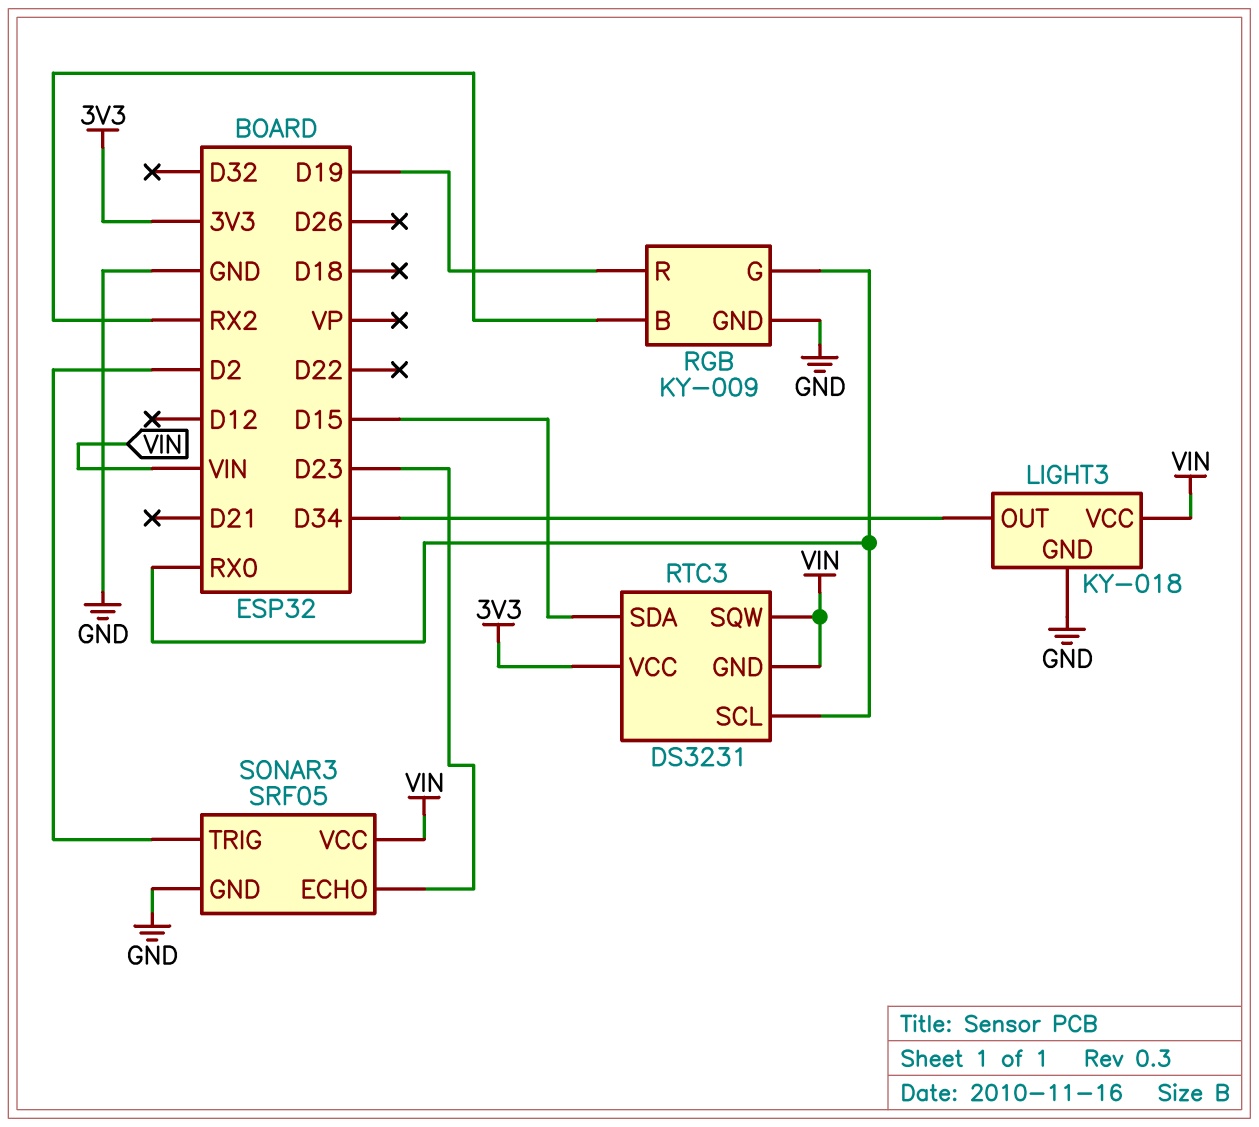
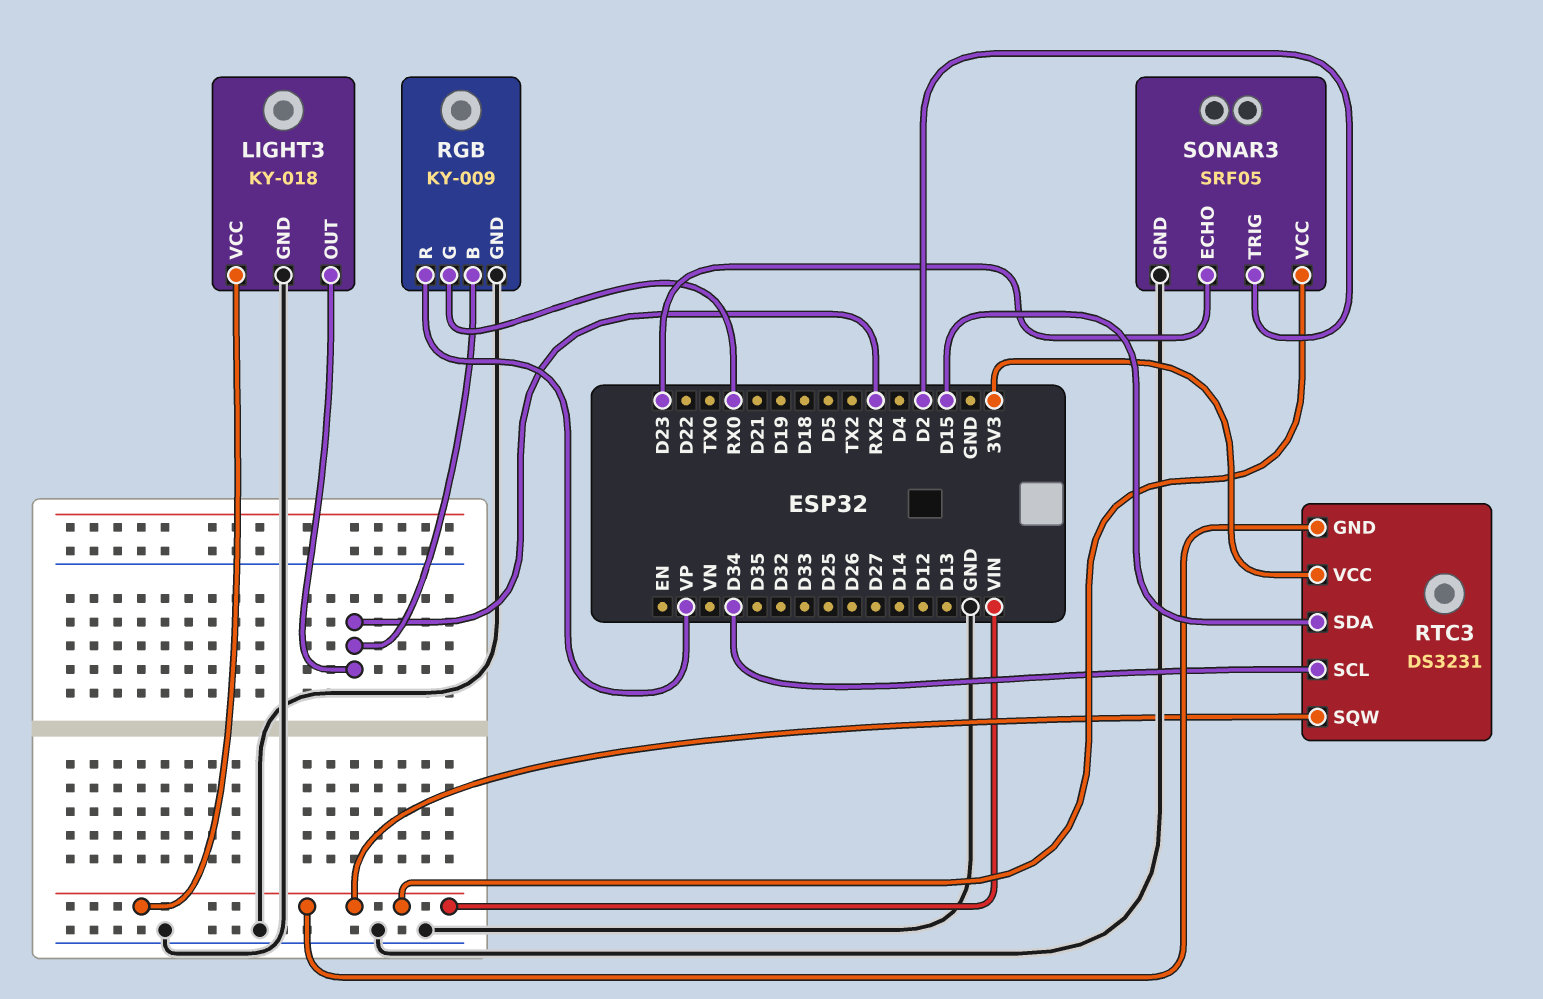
LIGHT3 pin OUT: D34 -> RX2
RGB pin R: D19 -> VP
RTC3 pin SCL: RX0 -> D34

